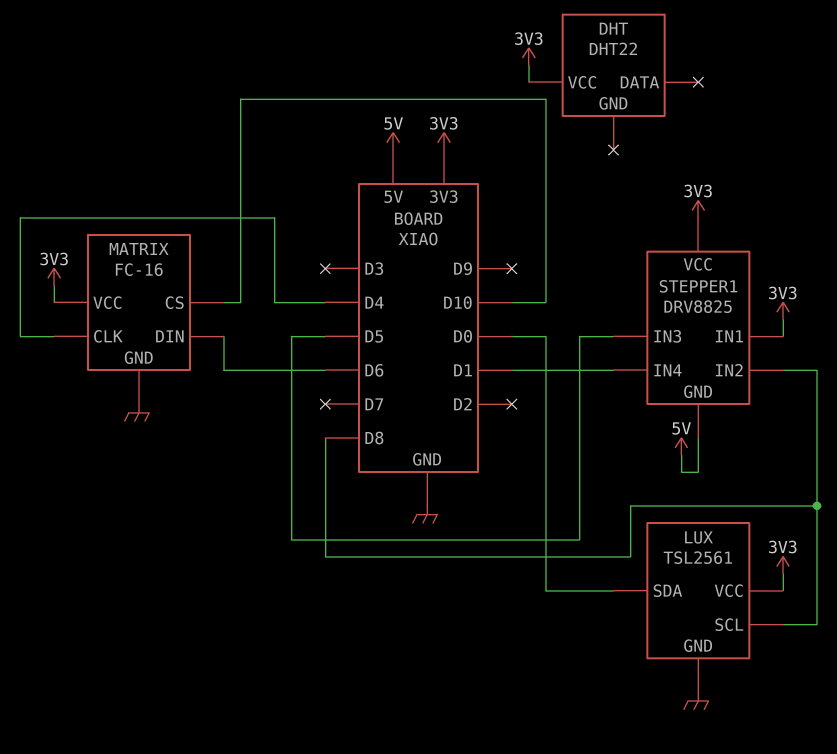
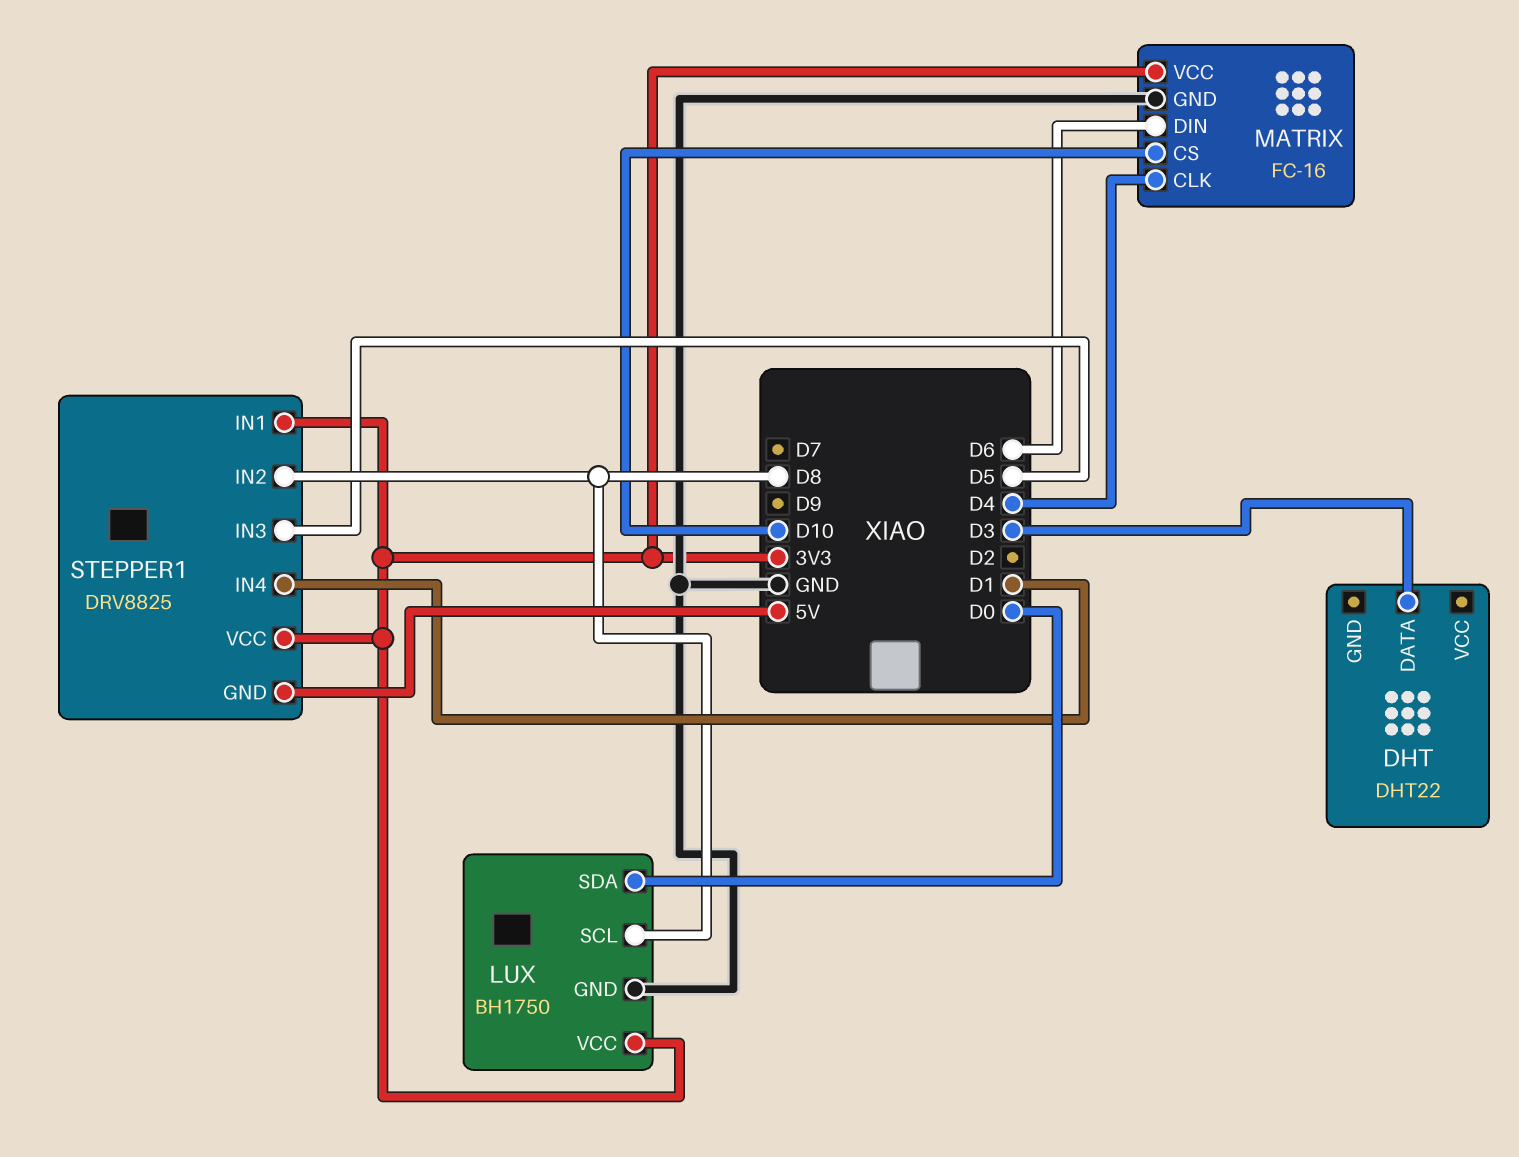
DHT pin DATA: none -> D3
DHT pin VCC: 3V3 -> none
LUX: TSL2561 -> BH1750

